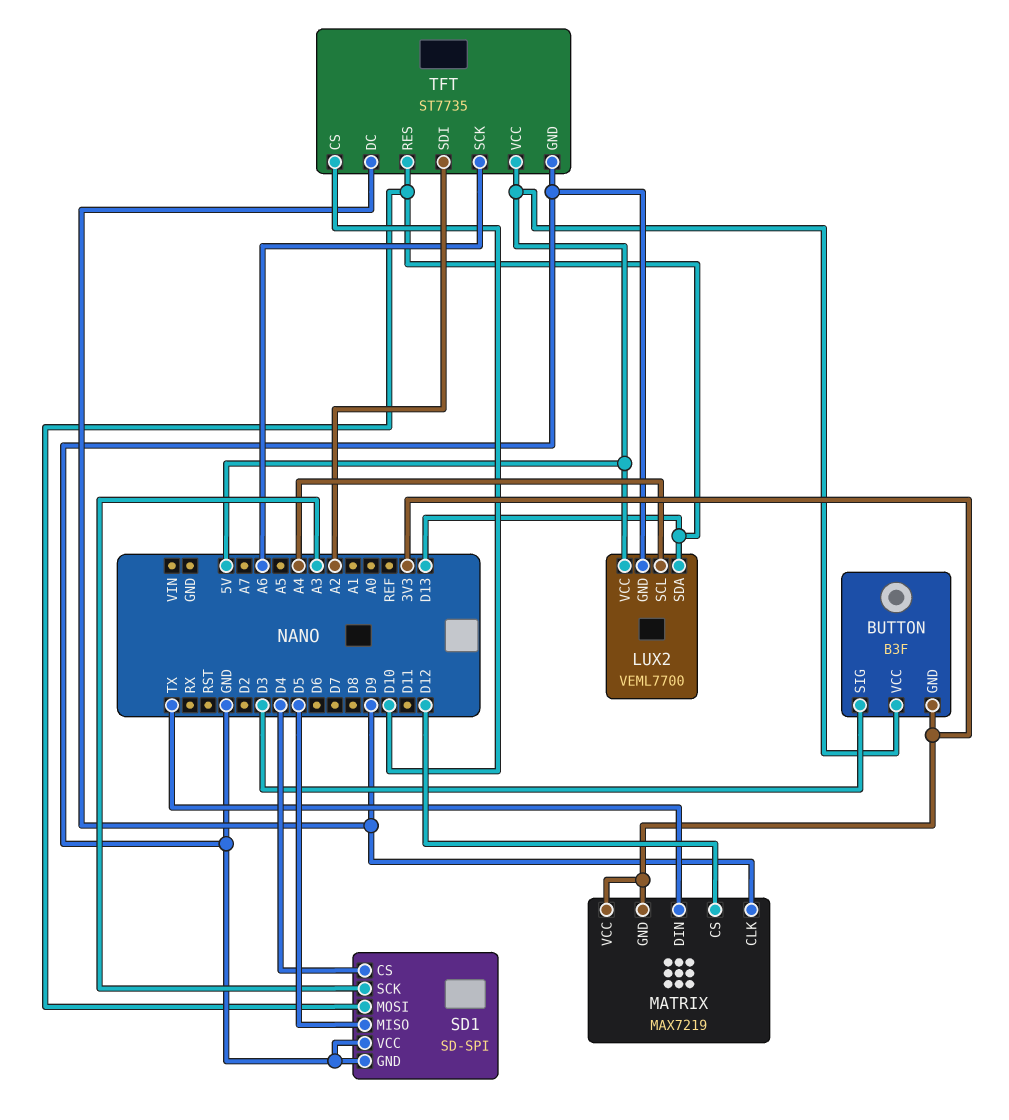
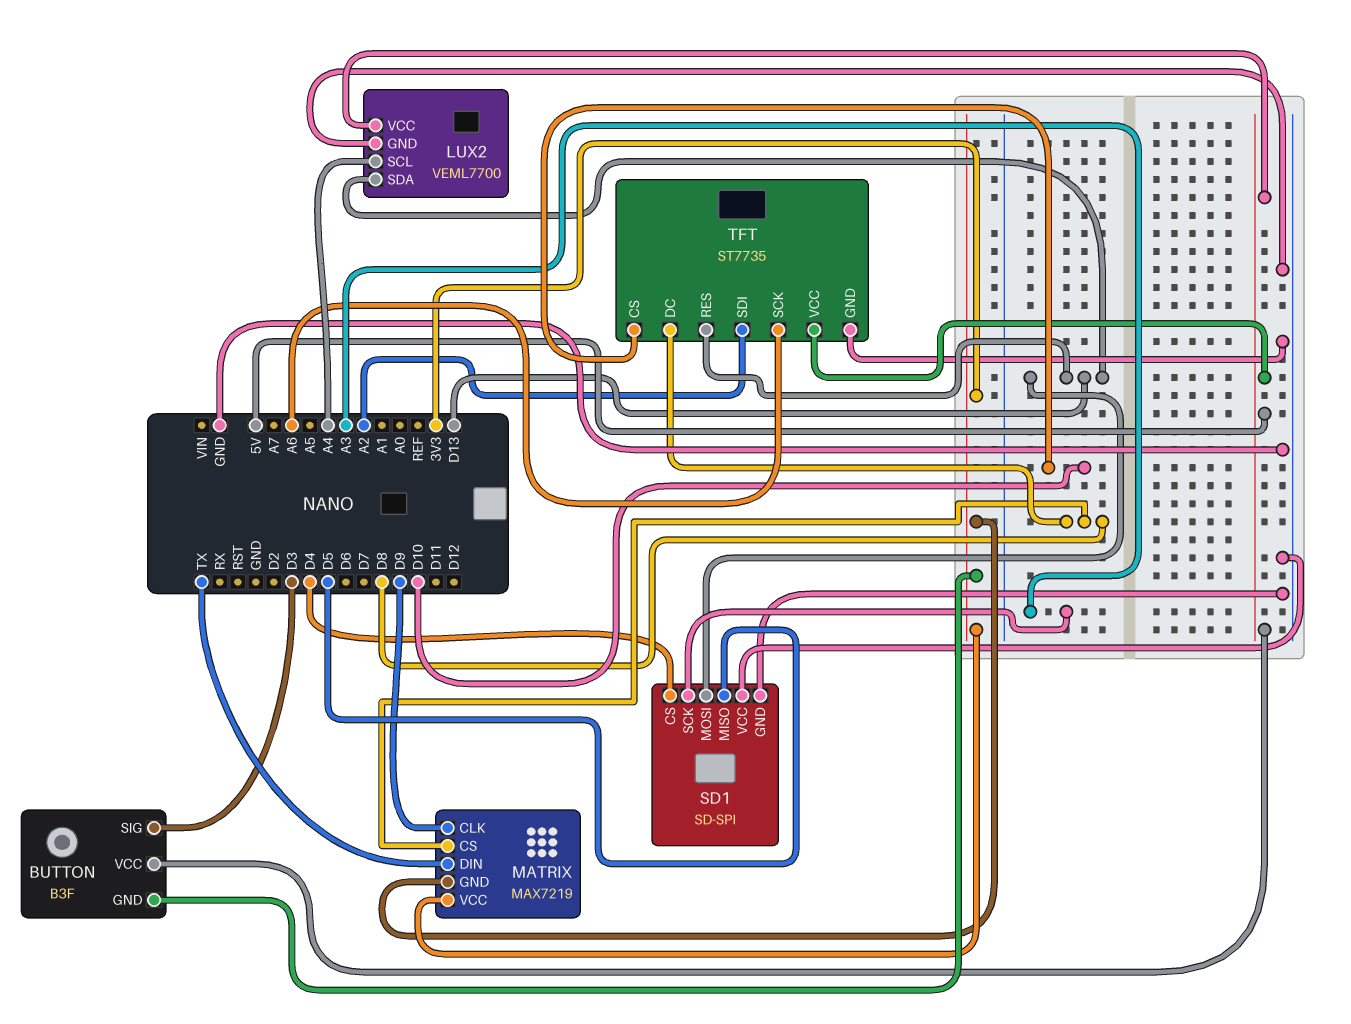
MATRIX pin CS: D12 -> D8
TFT pin DC: D9 -> D8

